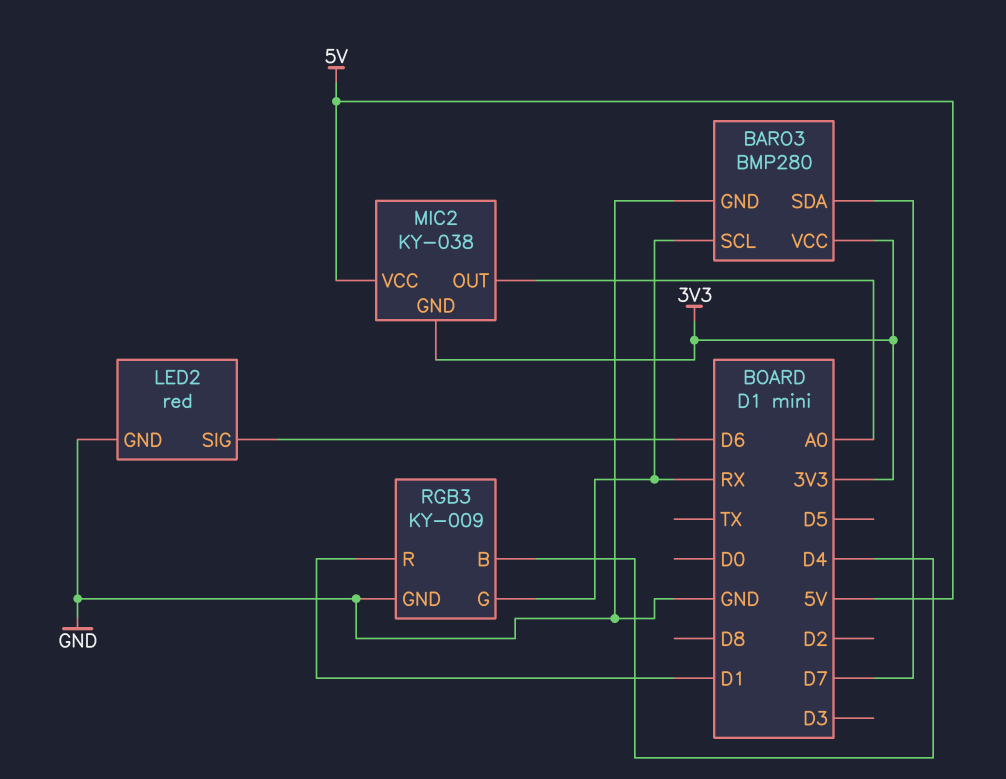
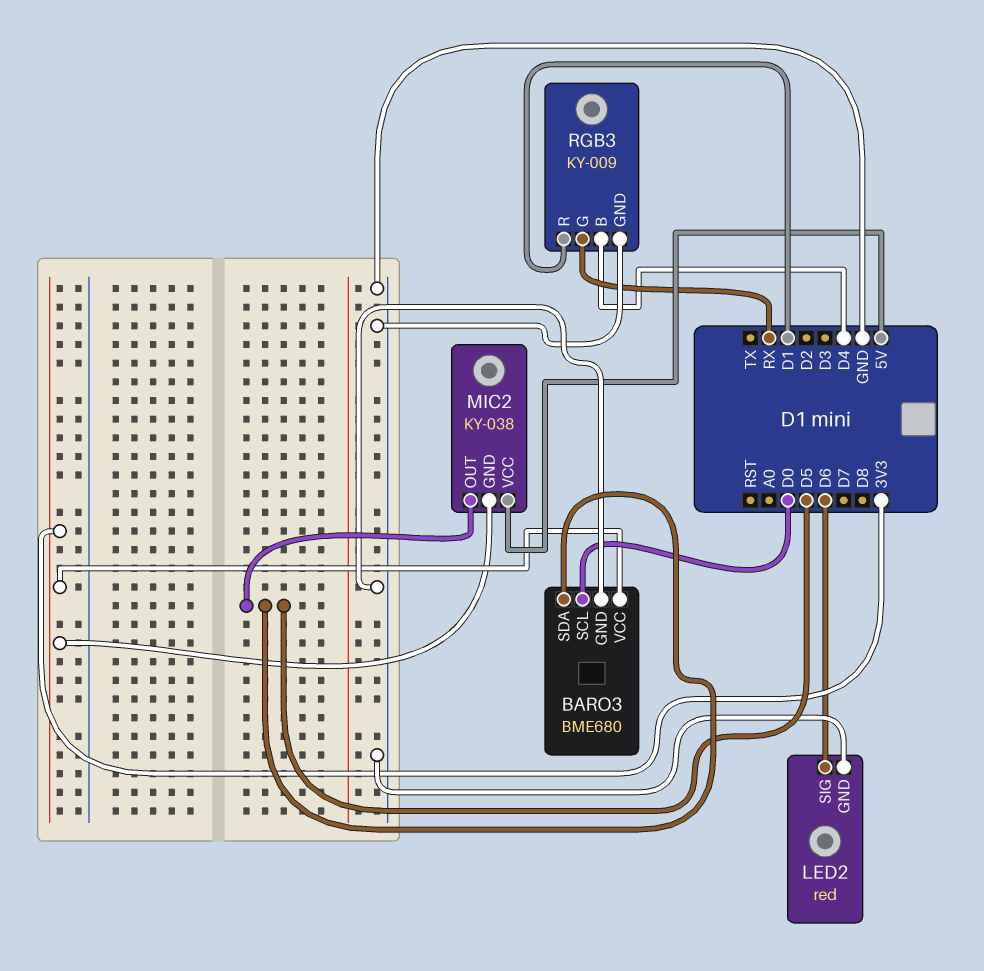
BARO3: BMP280 -> BME680
BARO3 pin SCL: RX -> D0
BARO3 pin SDA: D7 -> D5
MIC2 pin OUT: A0 -> D5

